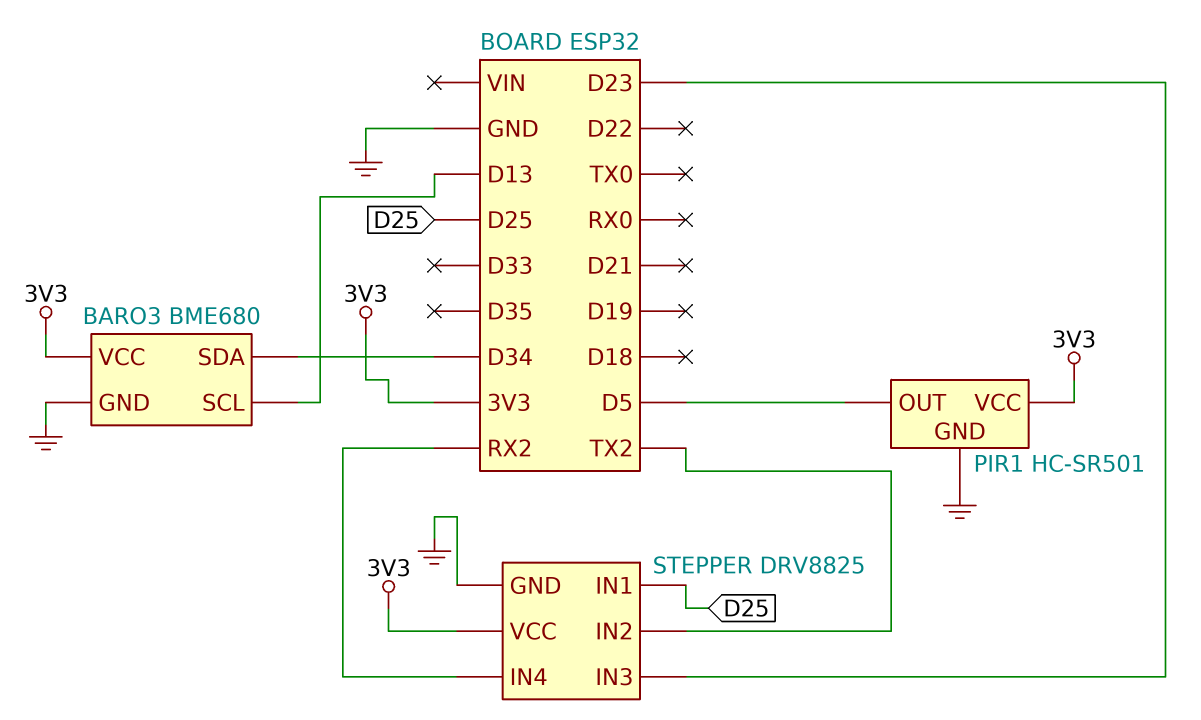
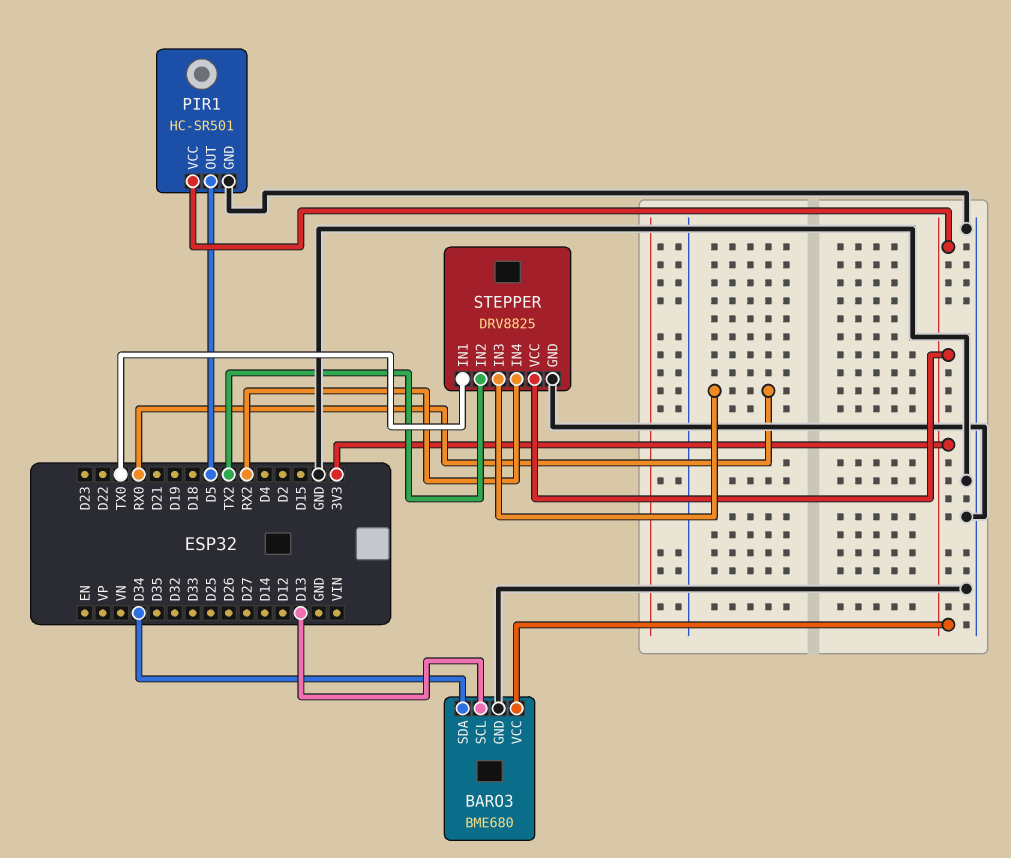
STEPPER pin IN1: D25 -> TX0
STEPPER pin IN3: D23 -> RX0

